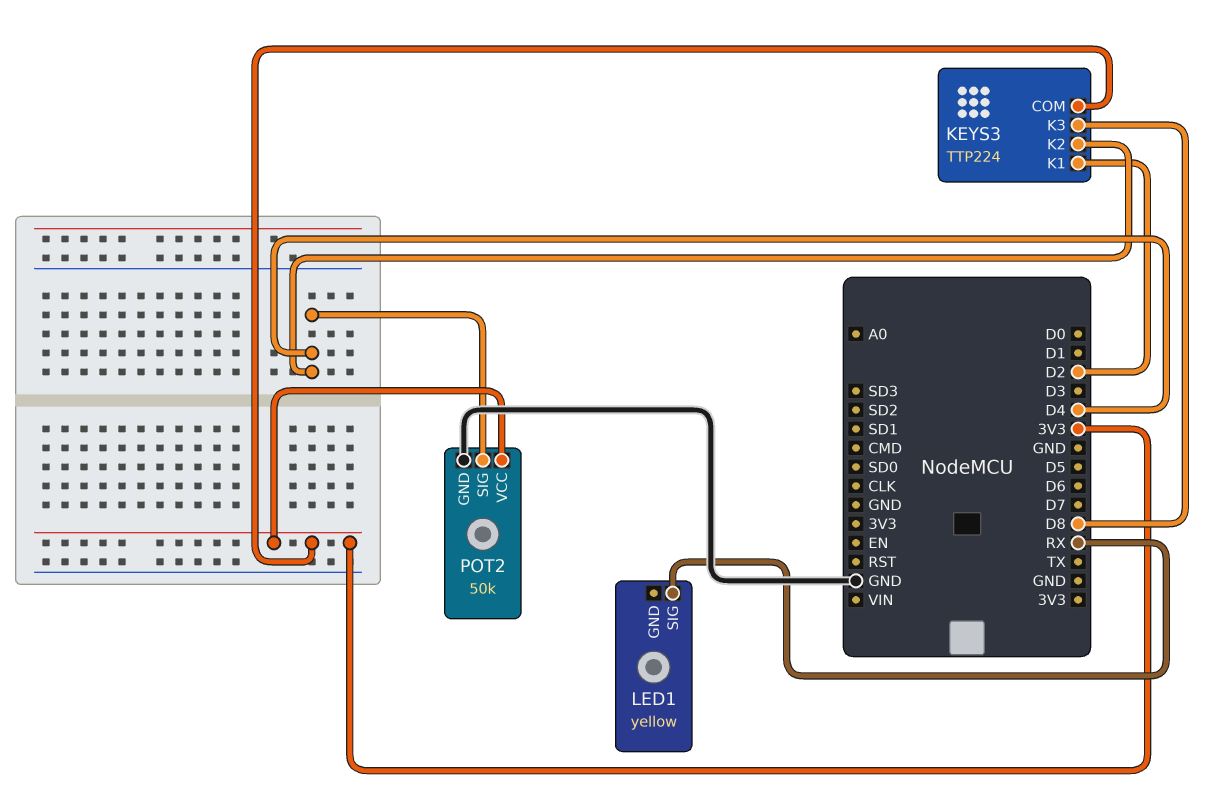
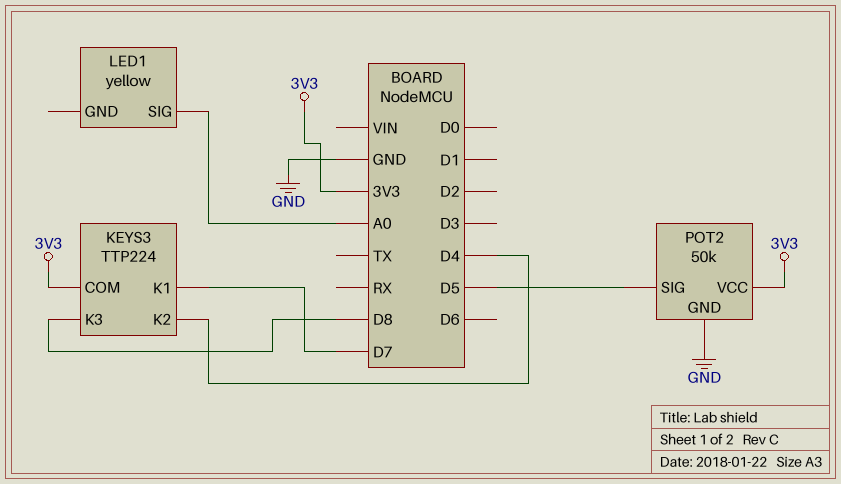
KEYS3 pin K1: D2 -> D7
LED1 pin SIG: RX -> A0
POT2 pin SIG: D4 -> D5

